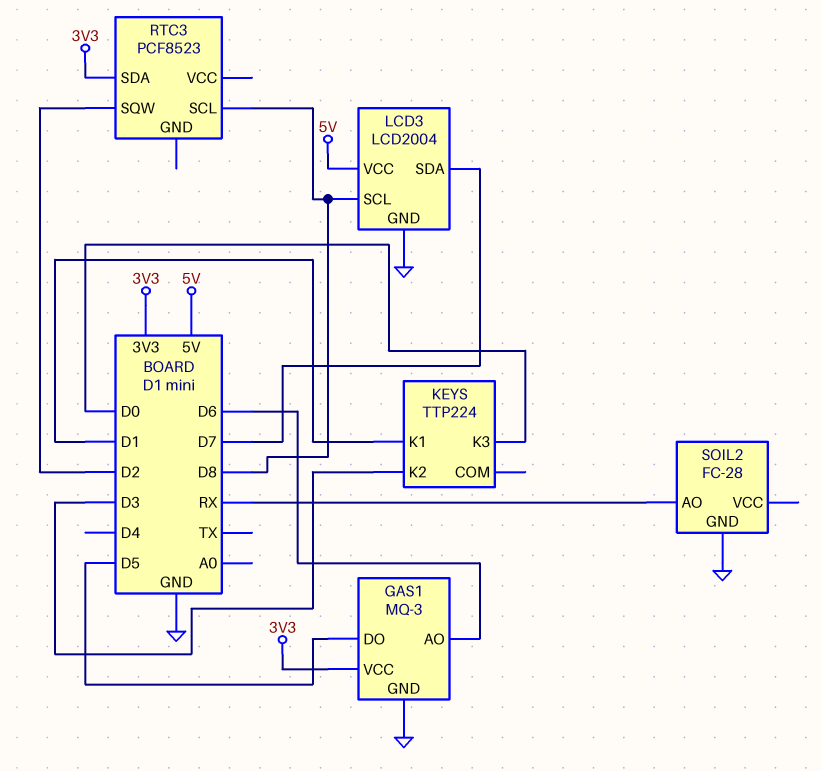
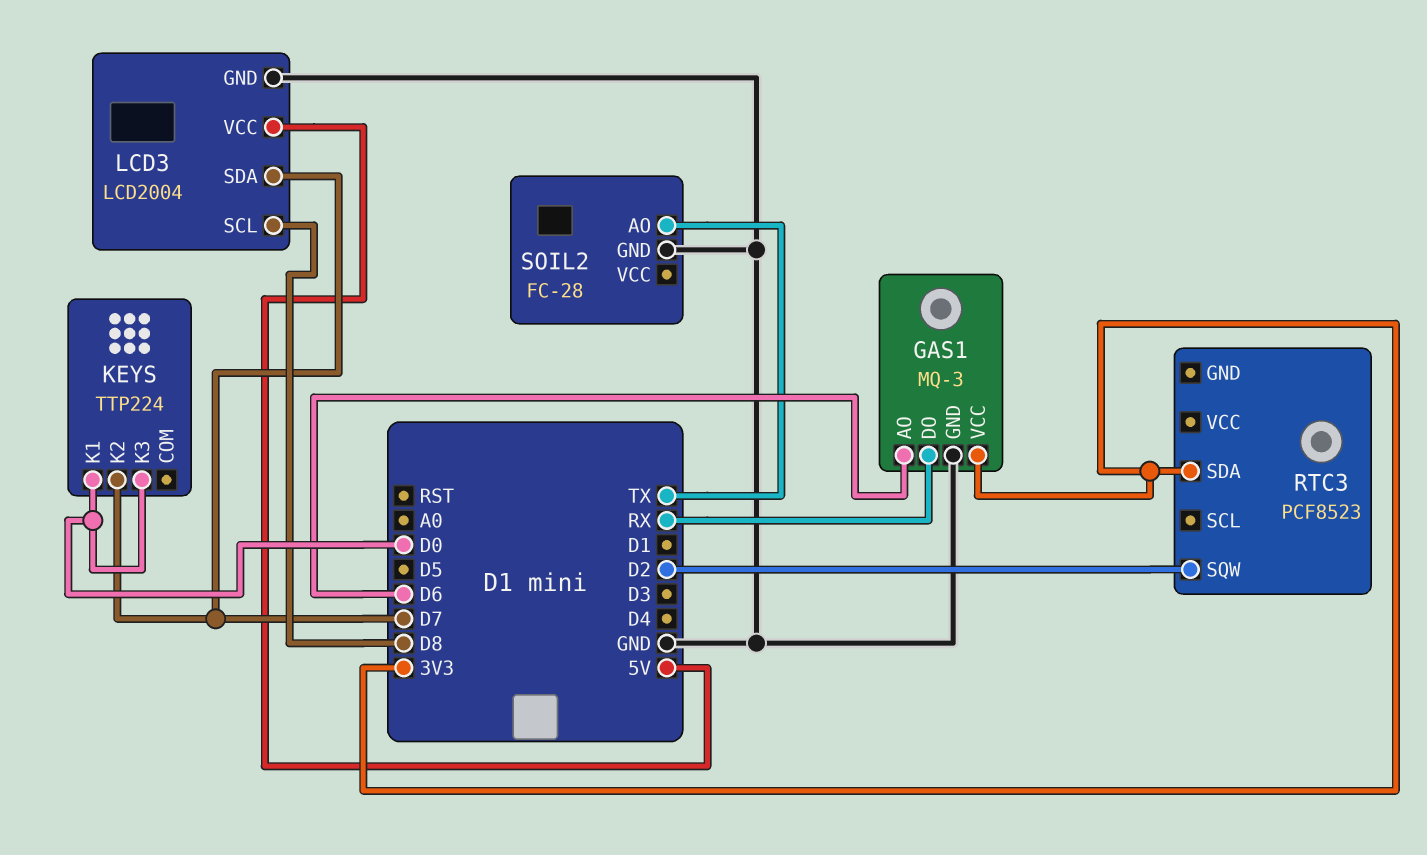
GAS1 pin DO: D5 -> RX
KEYS pin K1: D1 -> D0
KEYS pin K2: D3 -> D7
RTC3 pin SCL: D8 -> none
SOIL2 pin AO: RX -> TX

